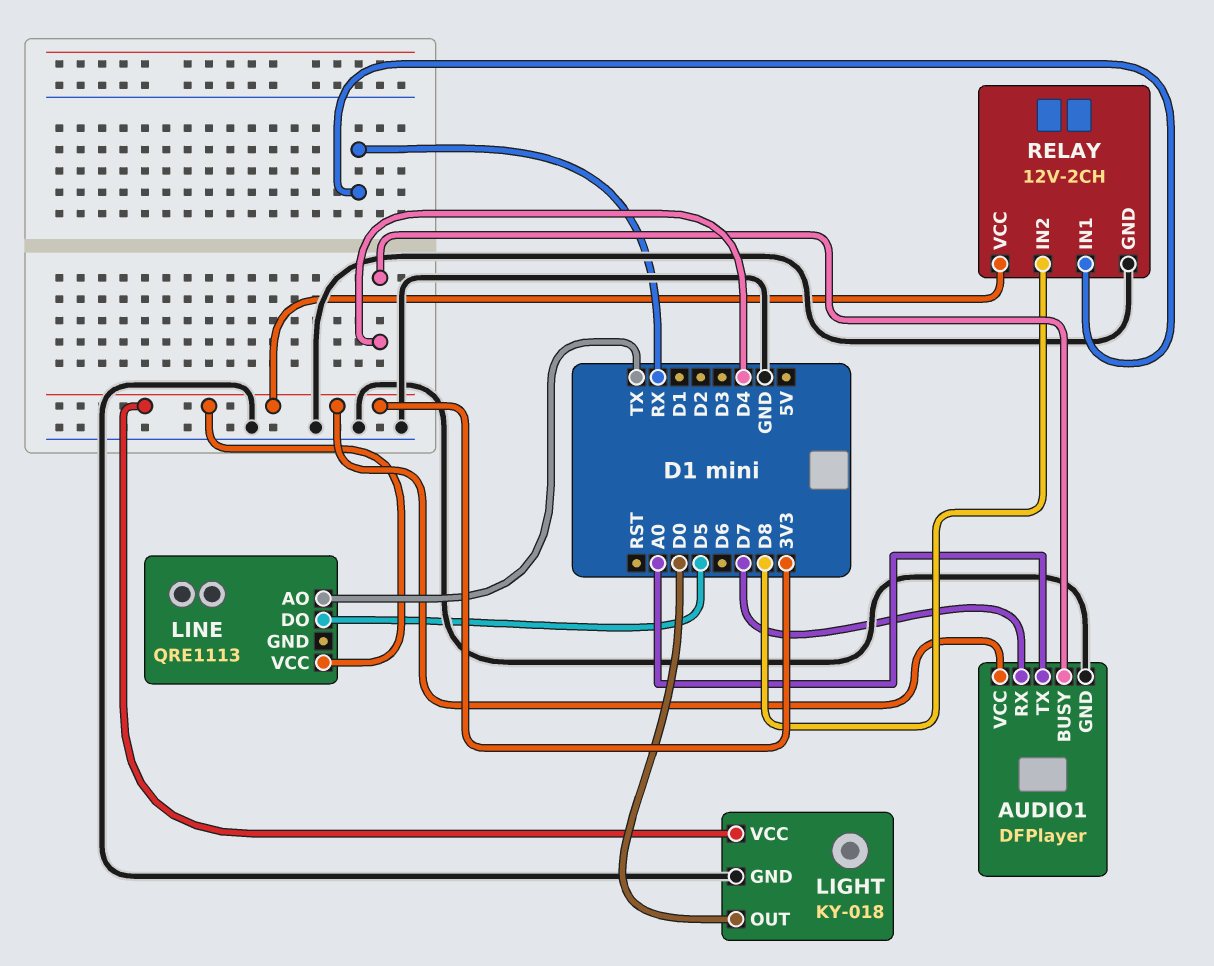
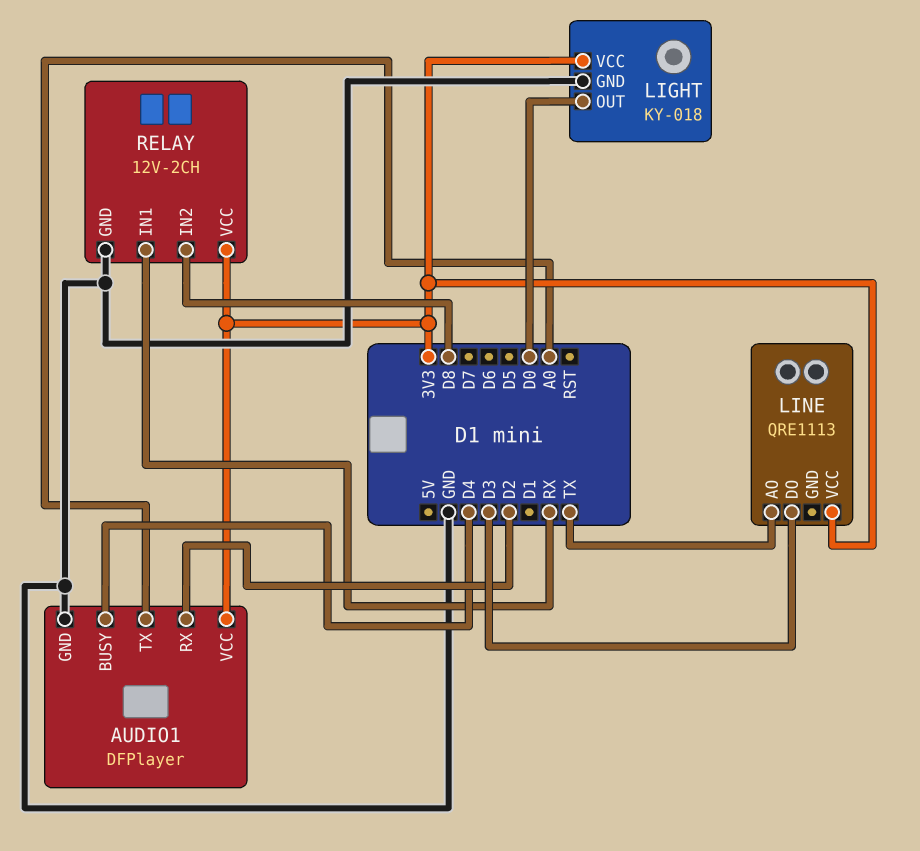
AUDIO1 pin RX: D7 -> D2
LINE pin DO: D5 -> D3

